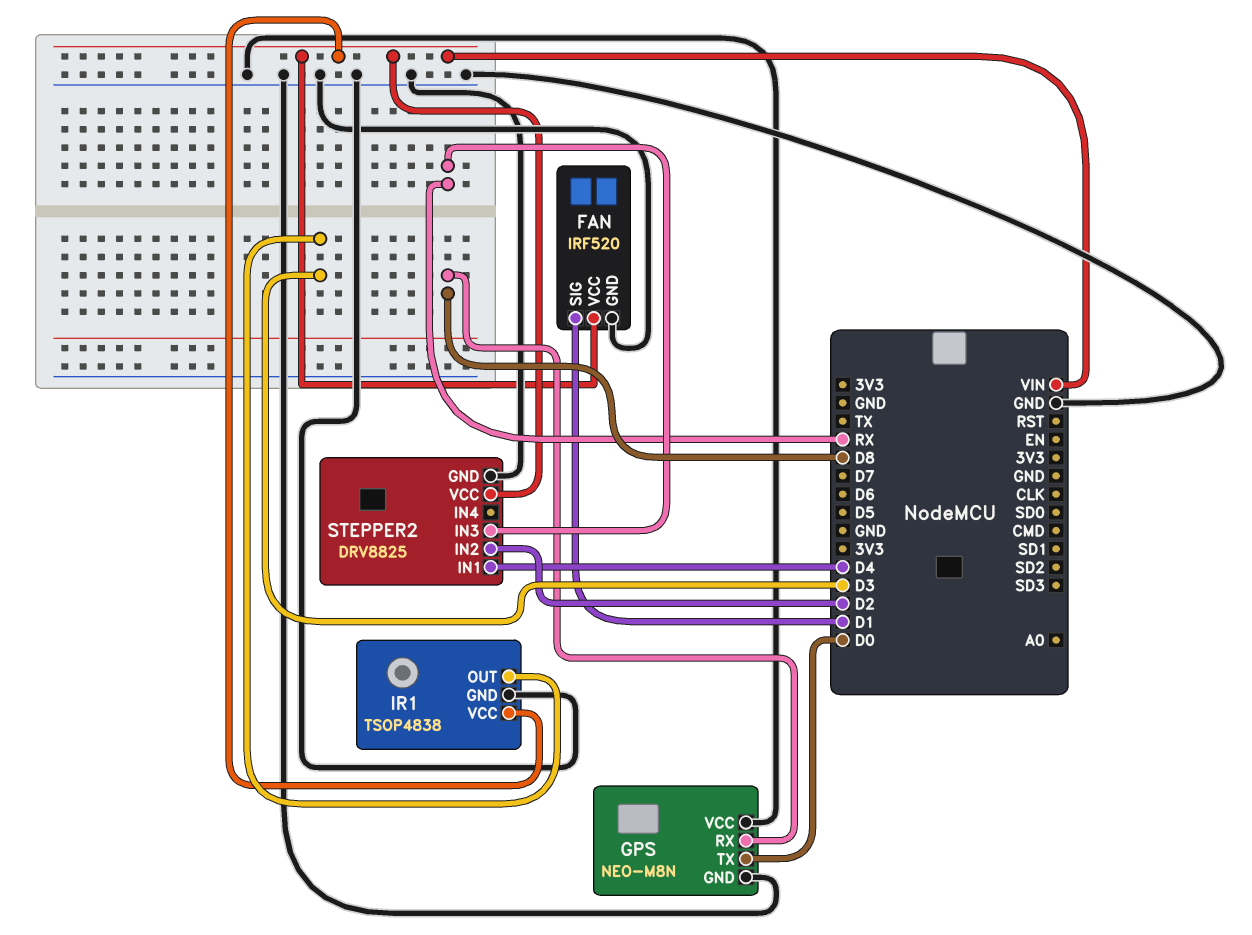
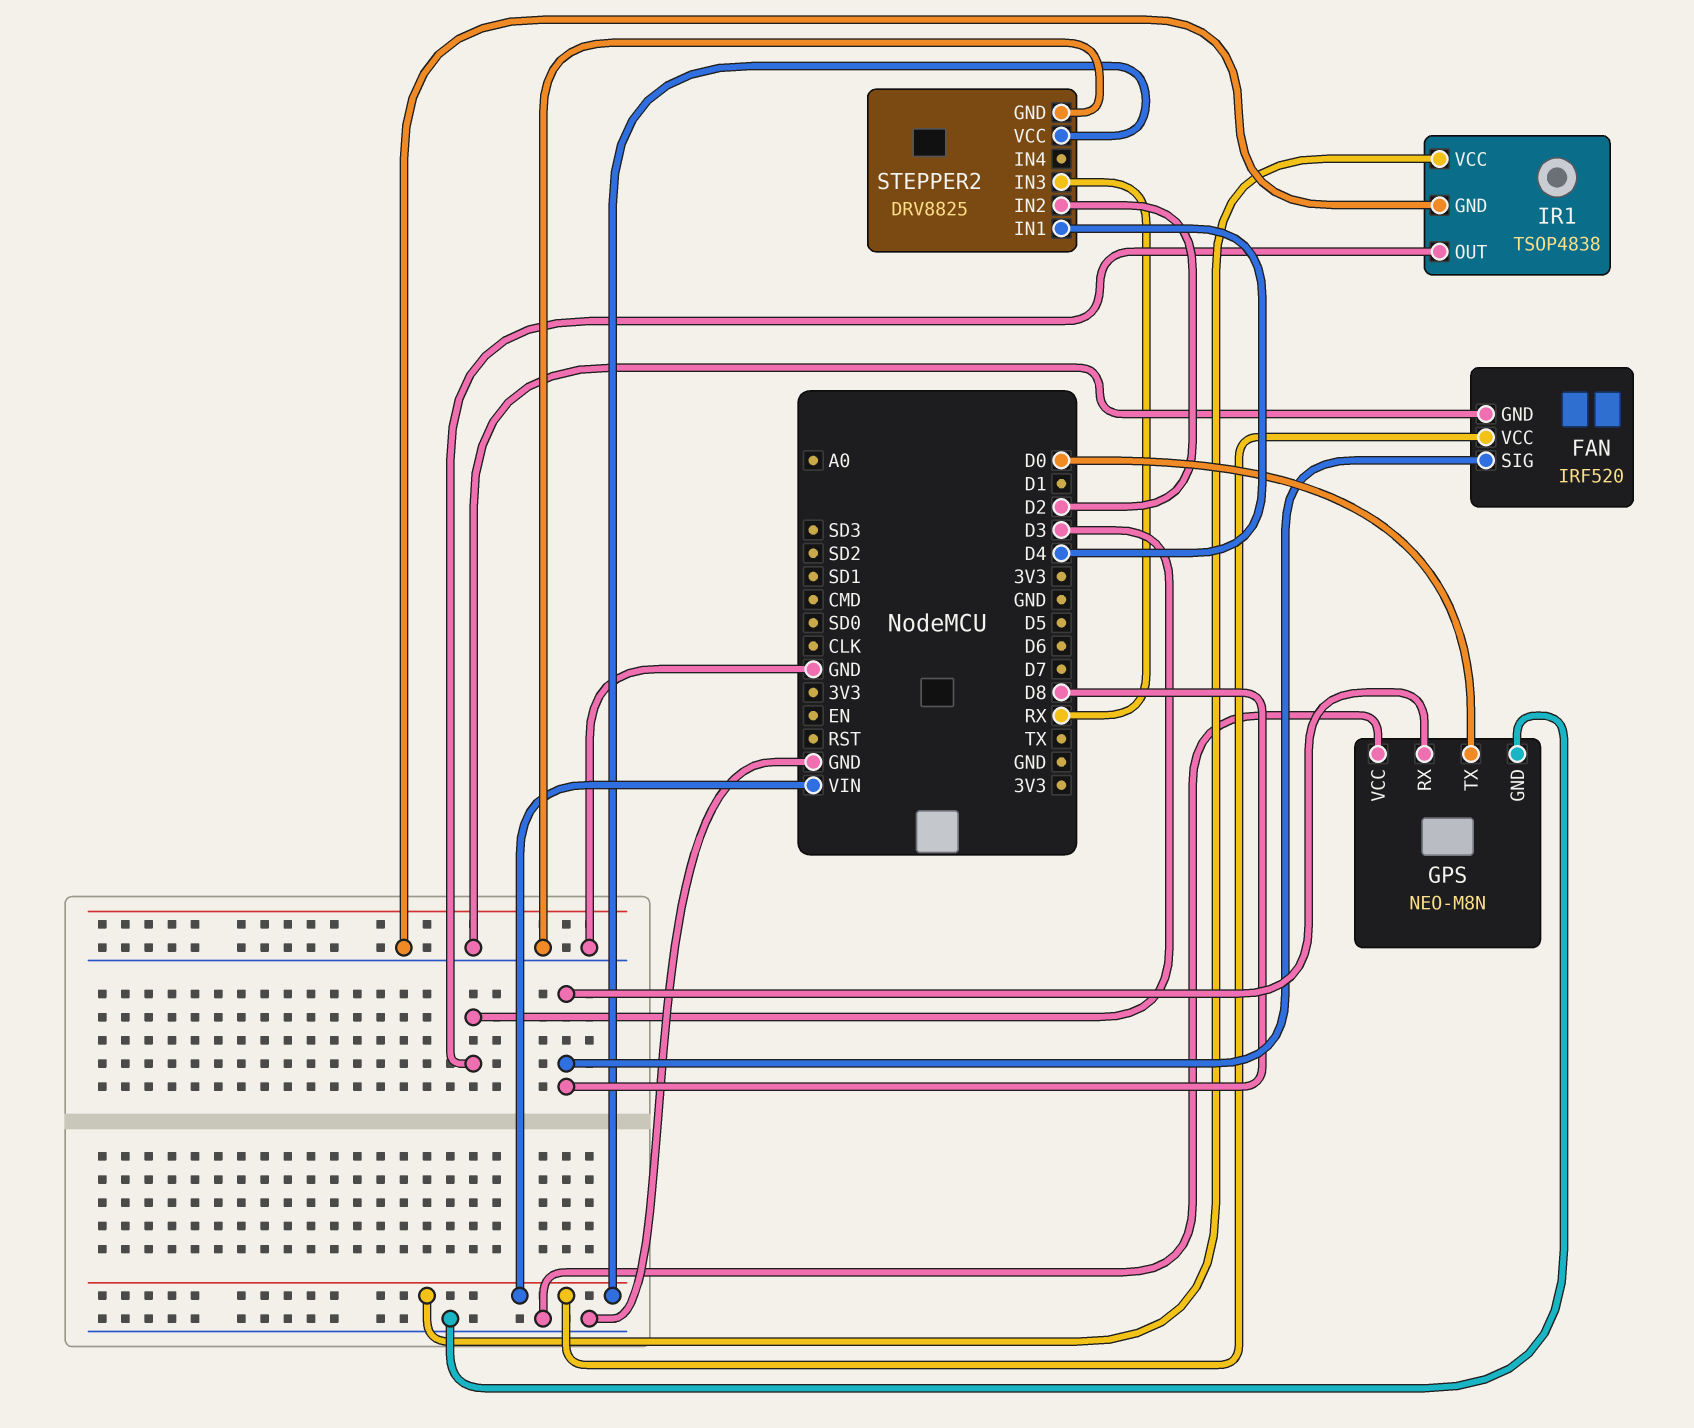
FAN pin SIG: D1 -> D8

